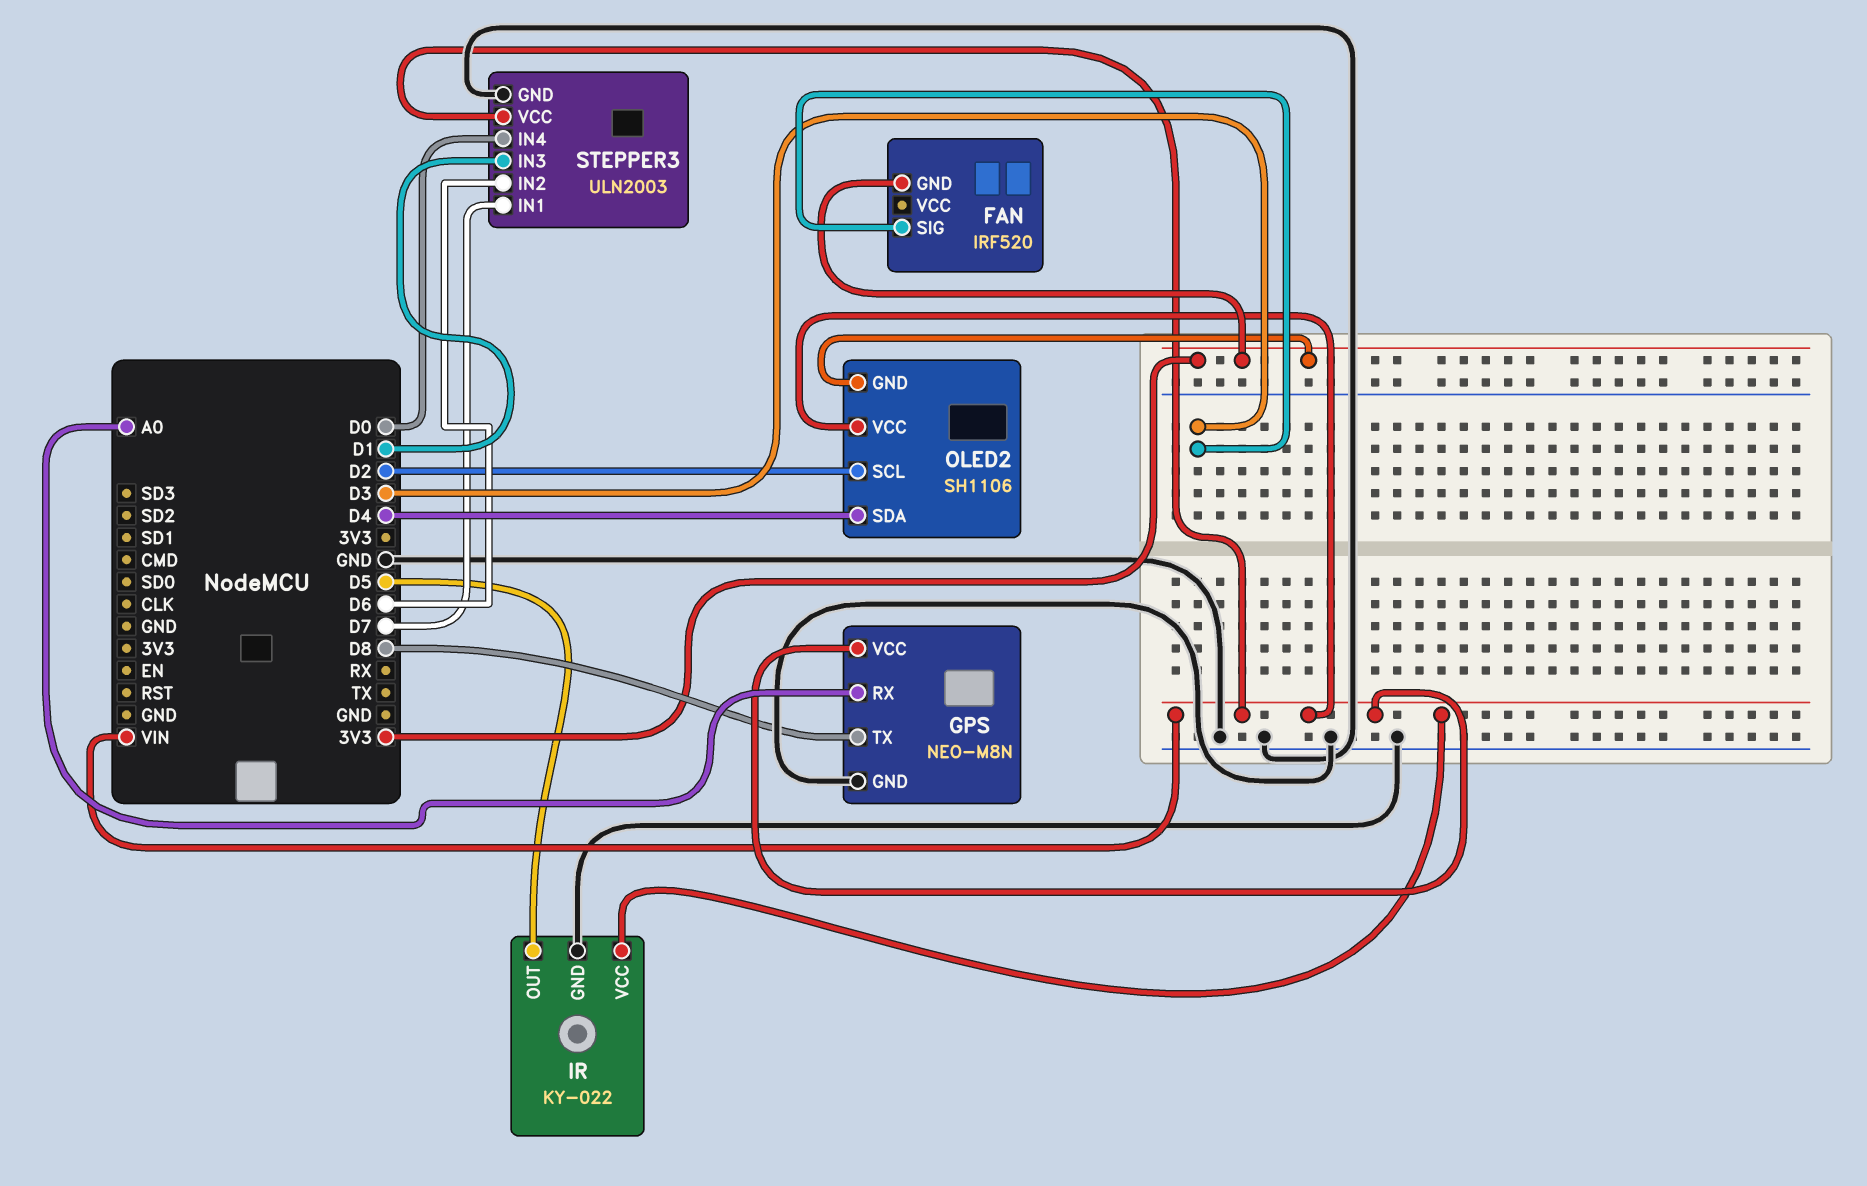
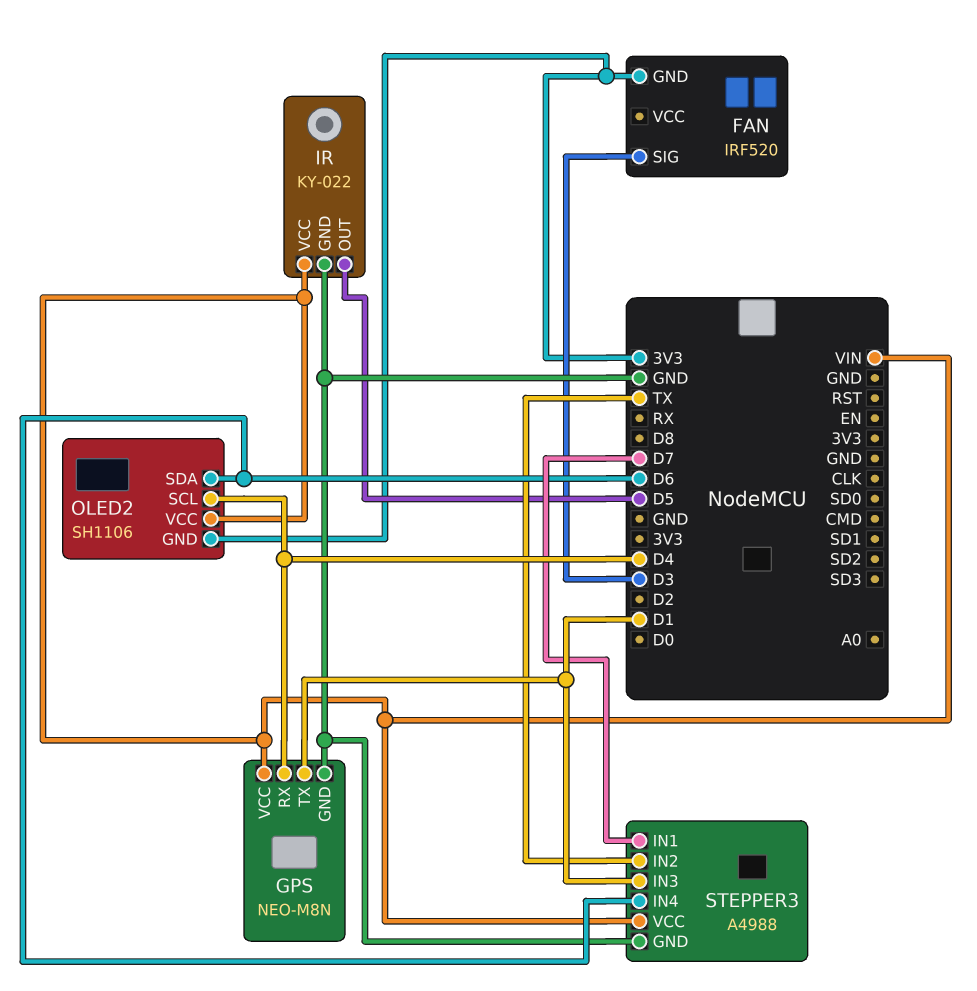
GPS pin RX: A0 -> D4
GPS pin TX: D8 -> D1
OLED2 pin SCL: D2 -> D4
OLED2 pin SDA: D4 -> D6
STEPPER3: ULN2003 -> A4988
STEPPER3 pin IN2: D6 -> TX
STEPPER3 pin IN4: D0 -> D6

